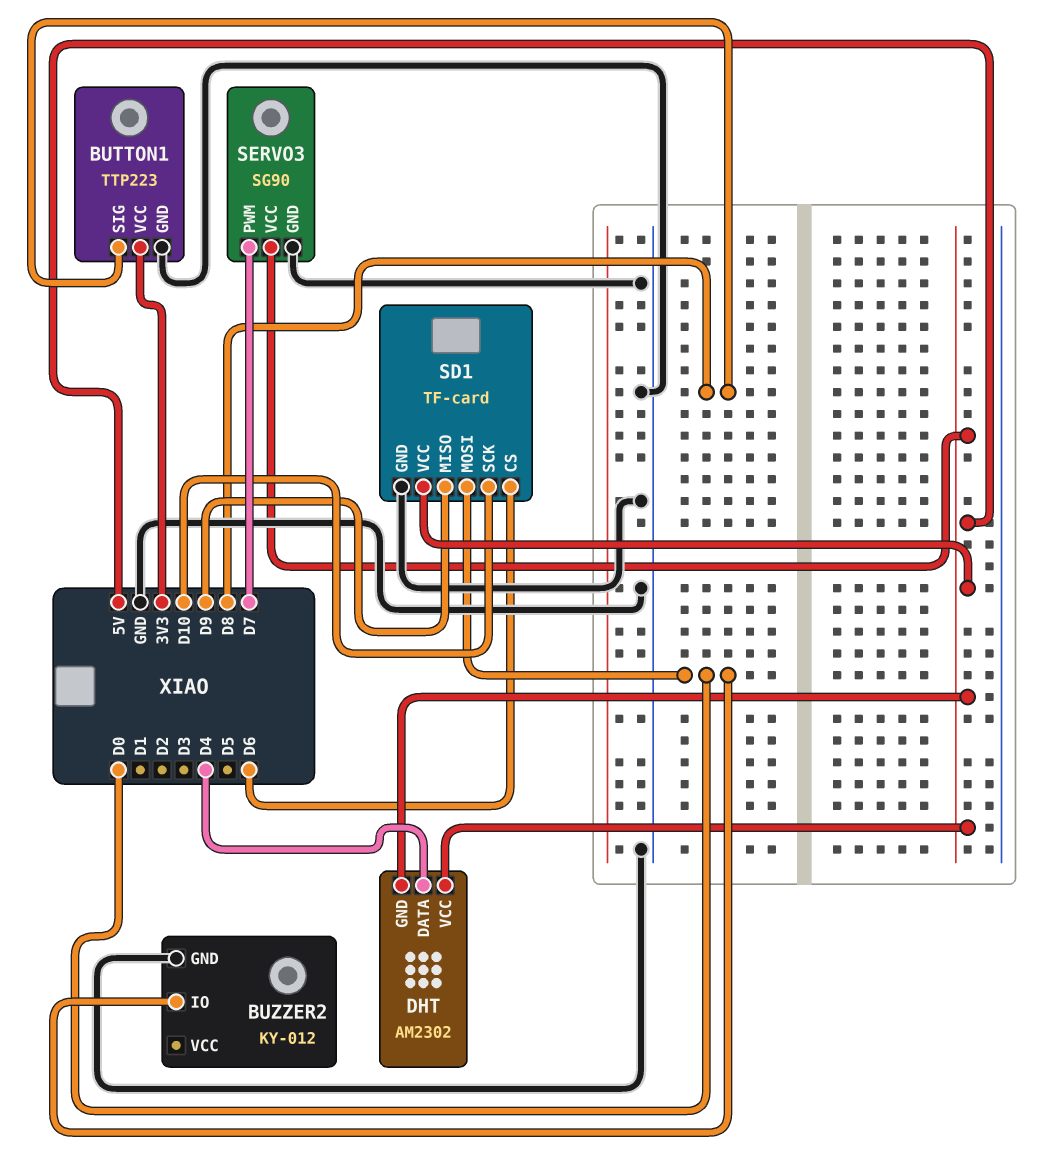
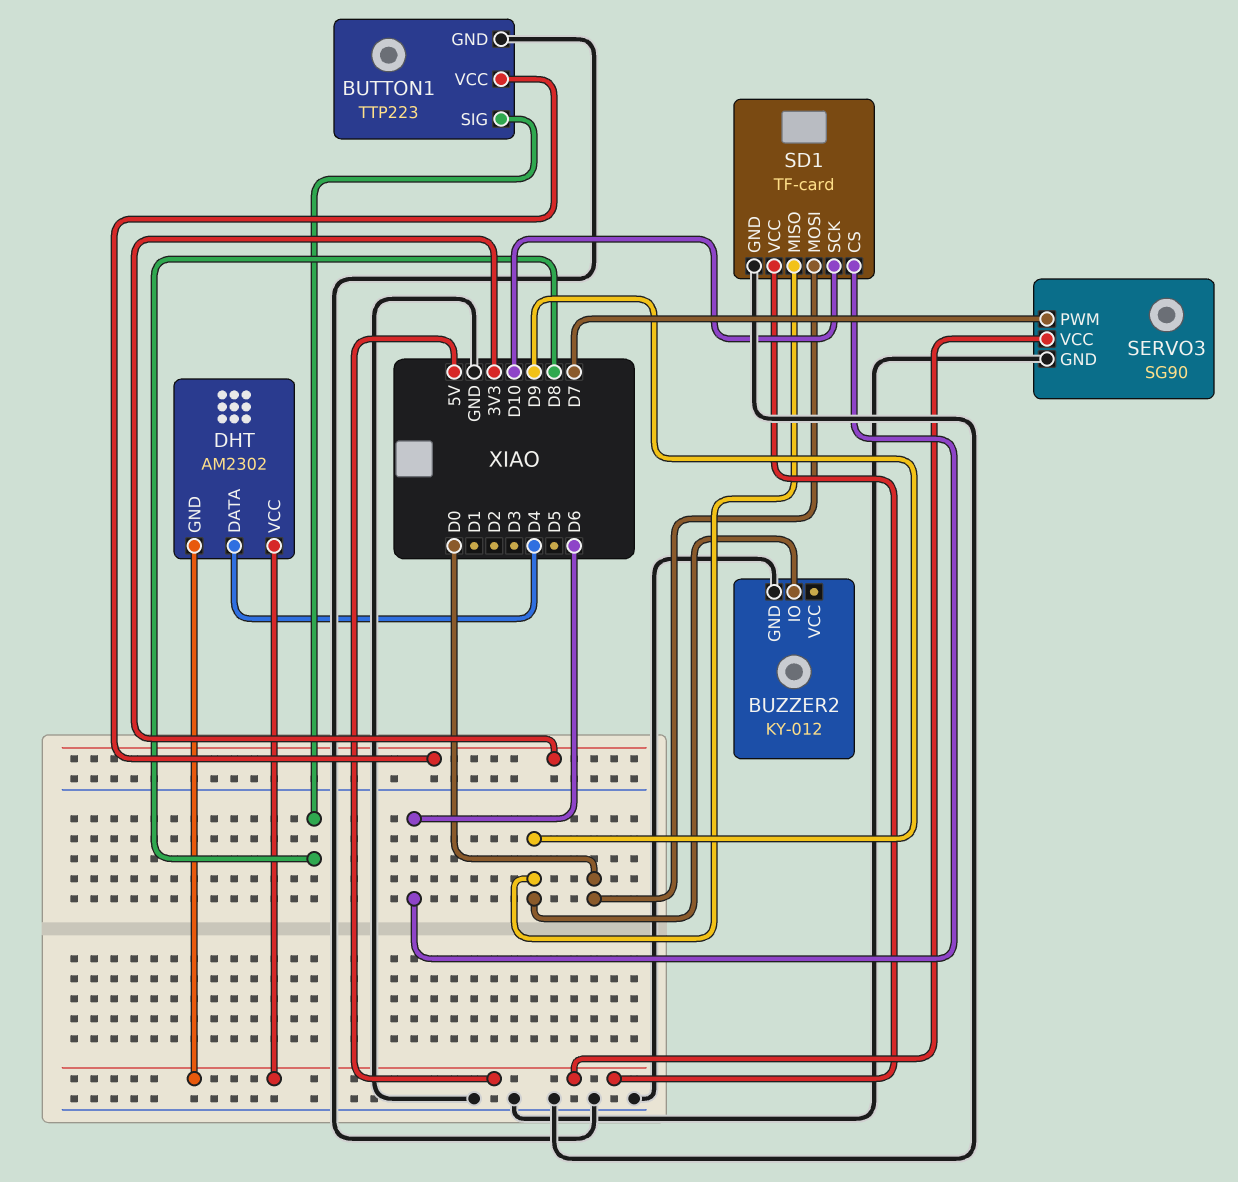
BUZZER2 pin IO: D0 -> D9

